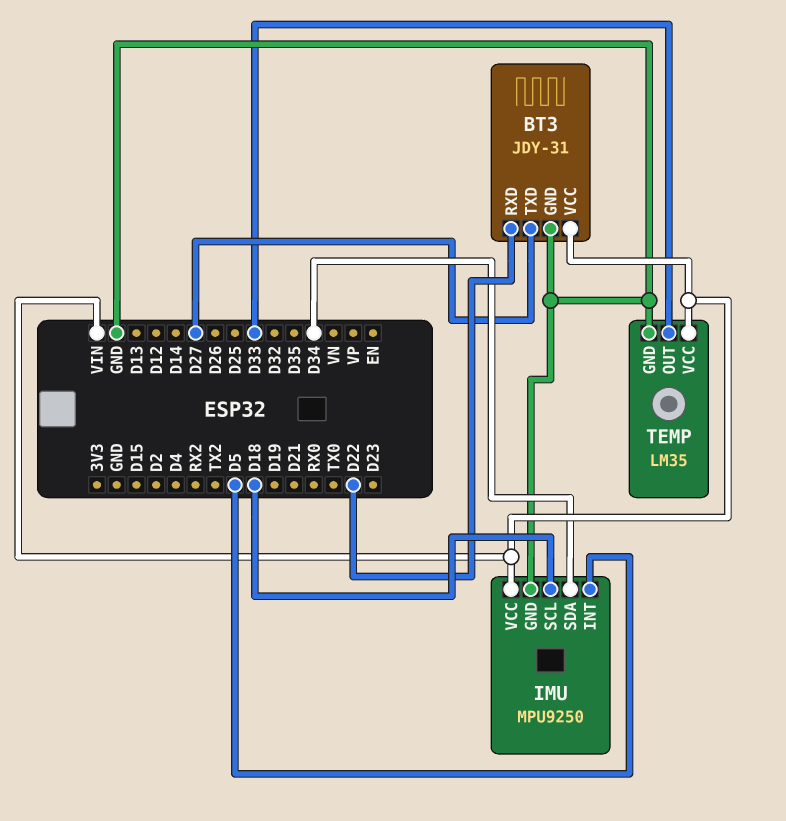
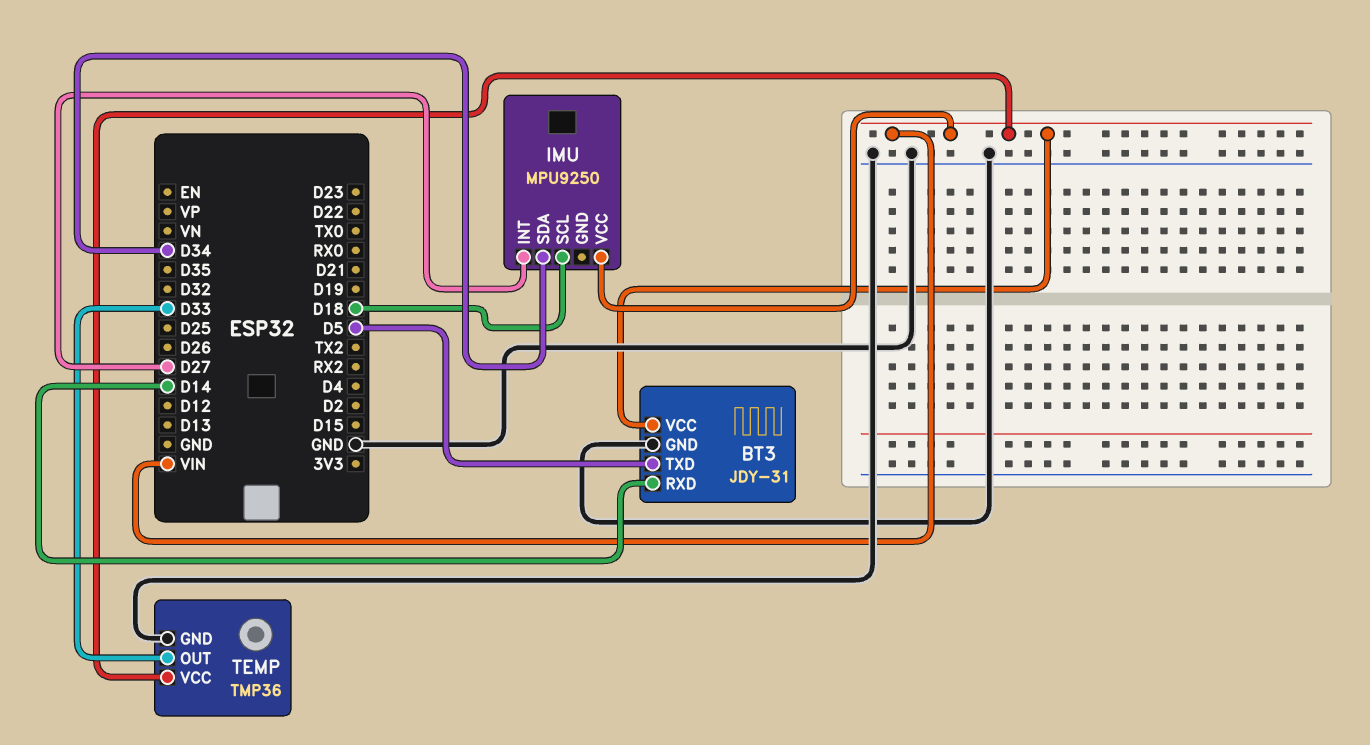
BT3 pin RXD: D22 -> D14
BT3 pin TXD: D27 -> D5
IMU pin GND: GND -> none
IMU pin INT: D5 -> D27
TEMP: LM35 -> TMP36

